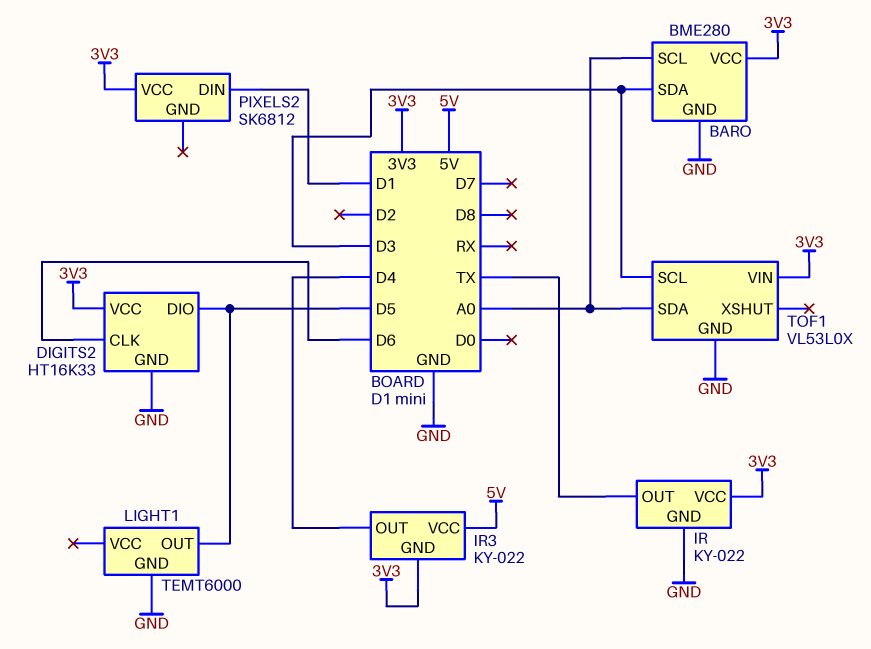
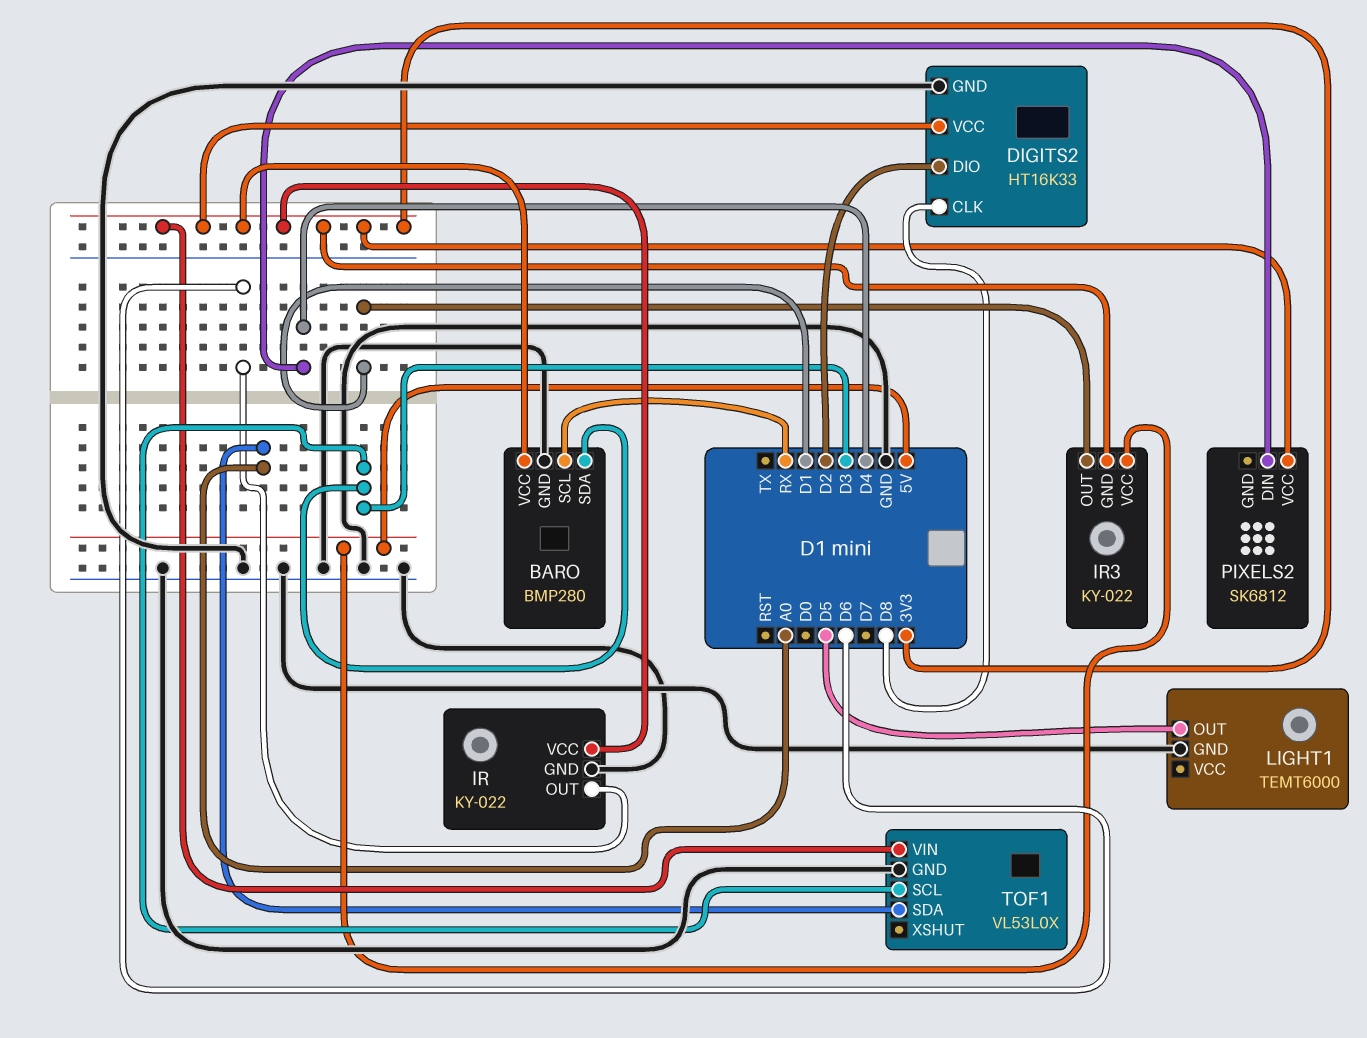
BARO: BME280 -> BMP280
BARO pin SCL: A0 -> RX
DIGITS2 pin CLK: D6 -> D8
DIGITS2 pin DIO: D5 -> D2
IR pin OUT: TX -> D6
IR3 pin OUT: D4 -> D1
PIXELS2 pin DIN: D1 -> D4

